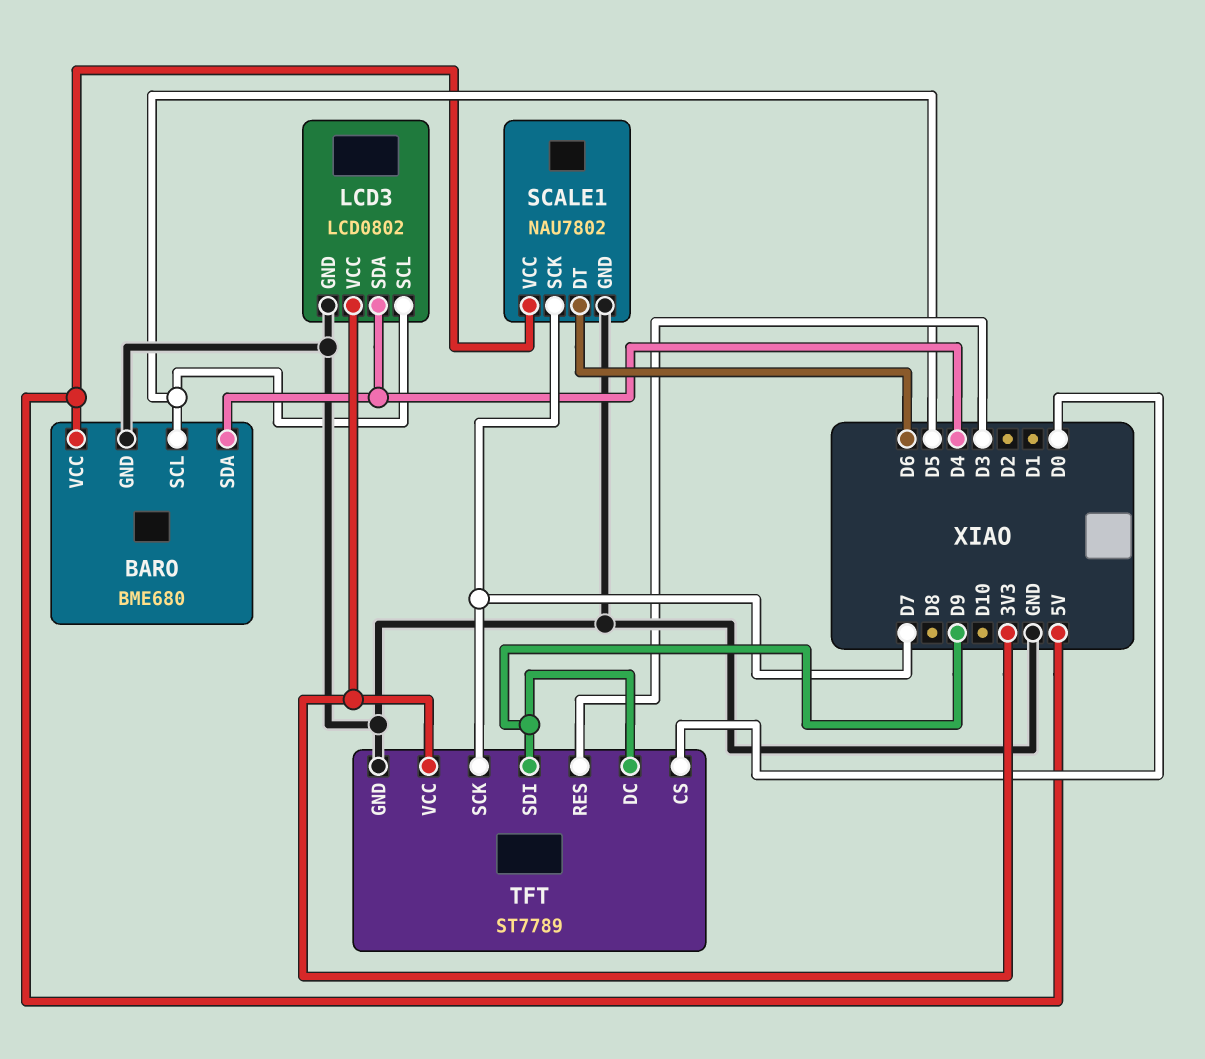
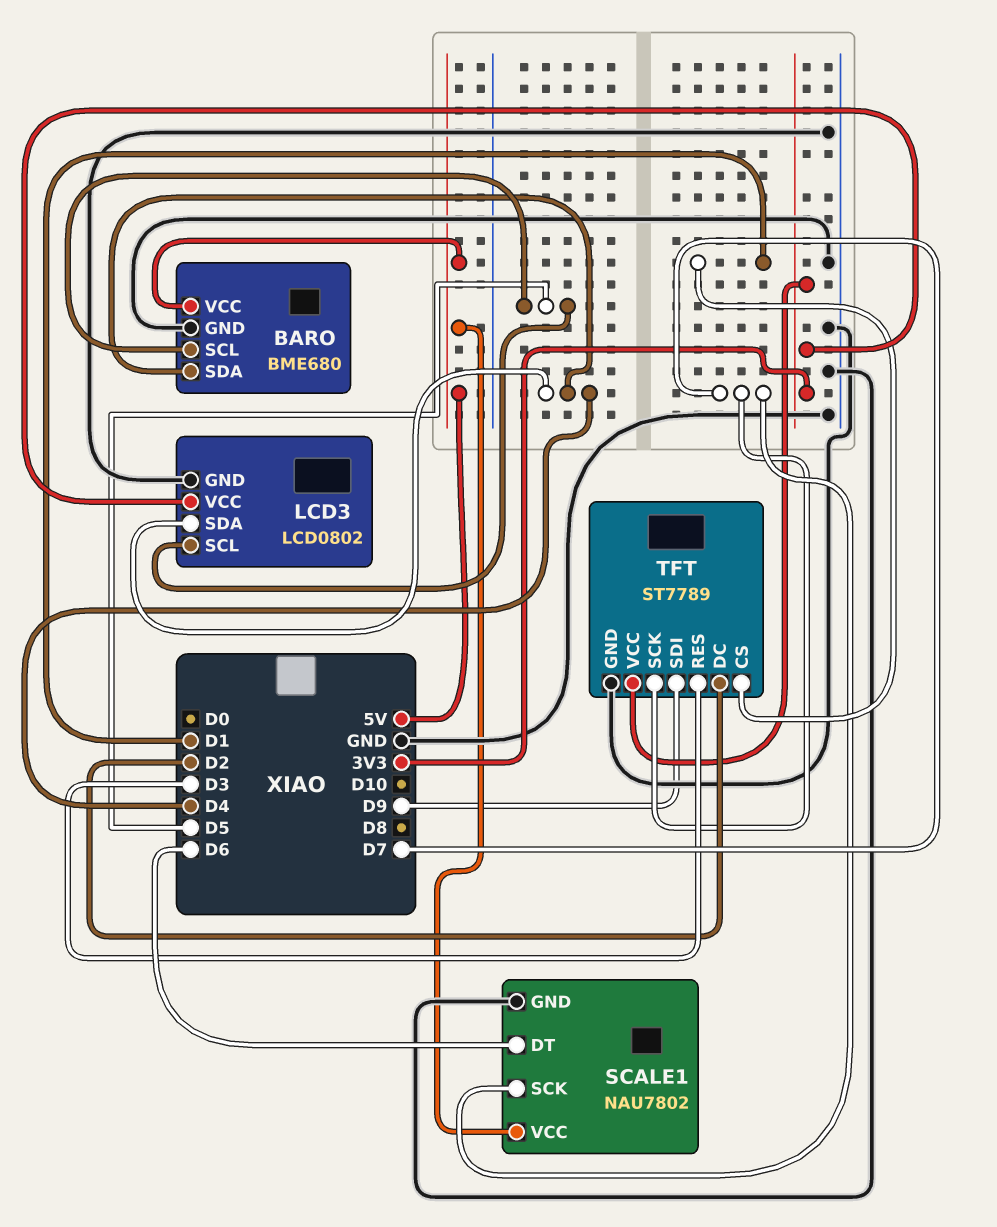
TFT pin CS: D0 -> D1
TFT pin DC: D9 -> D2

